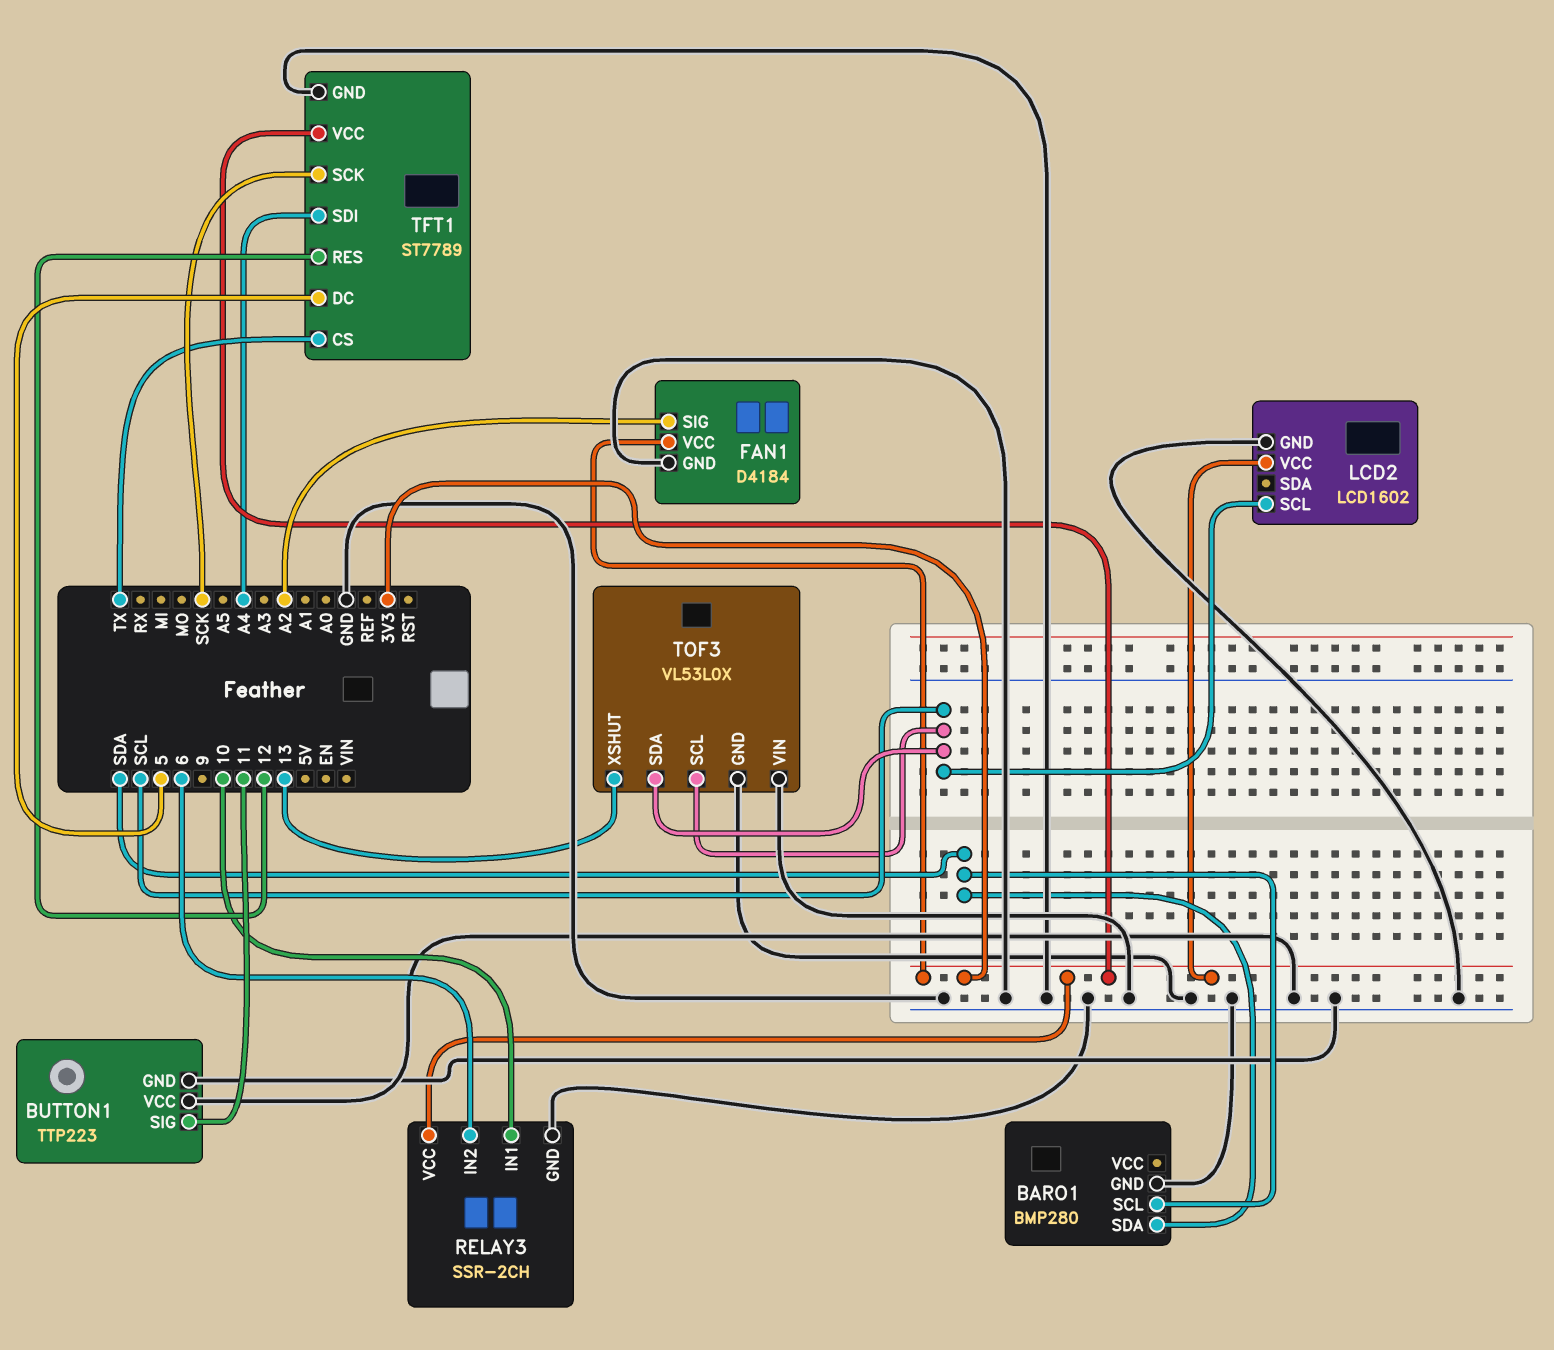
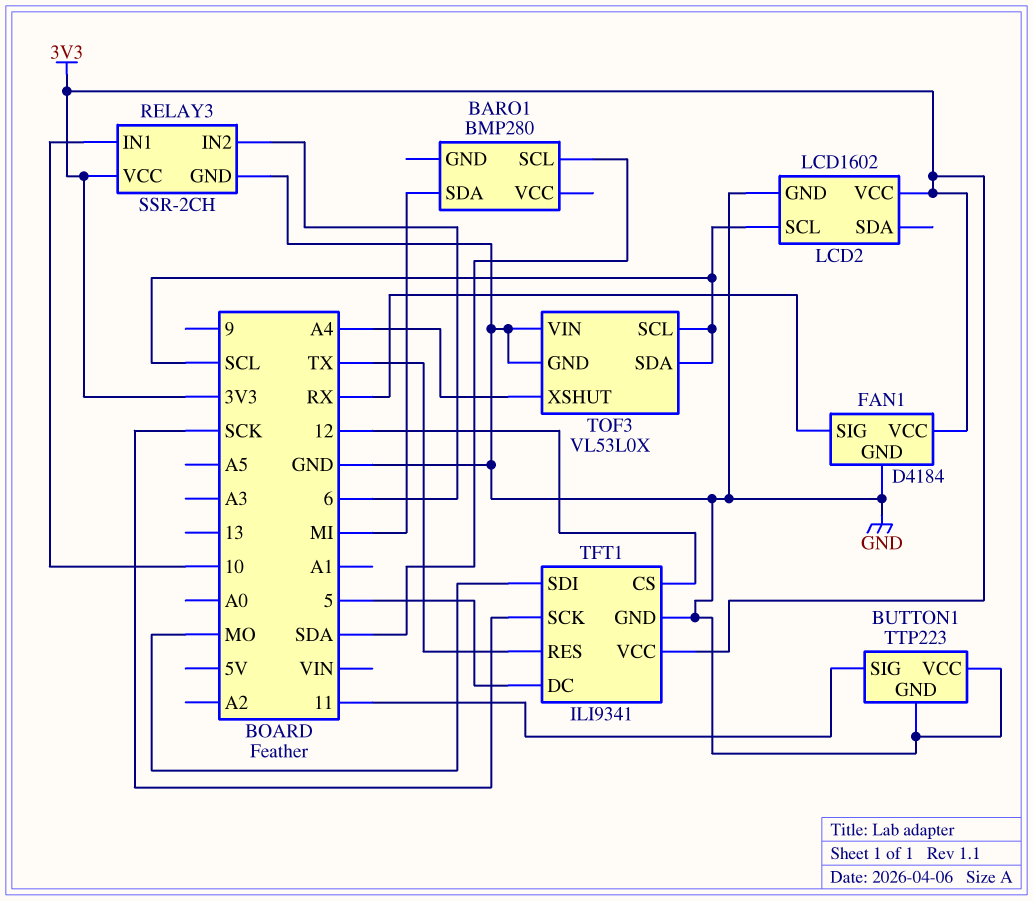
BARO1 pin GND: GND -> none
BARO1 pin SDA: SDA -> MI
FAN1 pin SIG: A2 -> RX
TFT1: ST7789 -> ILI9341
TFT1 pin CS: TX -> 12
TFT1 pin RES: 12 -> TX
TFT1 pin SDI: A4 -> MO
TOF3 pin XSHUT: 13 -> A4

